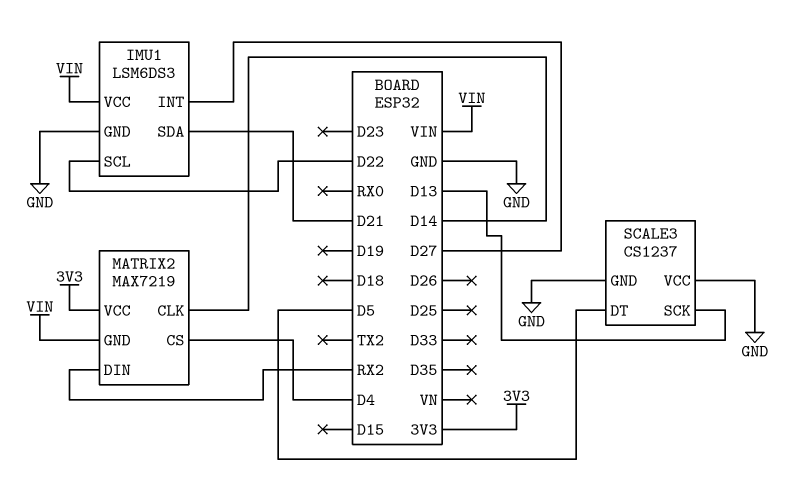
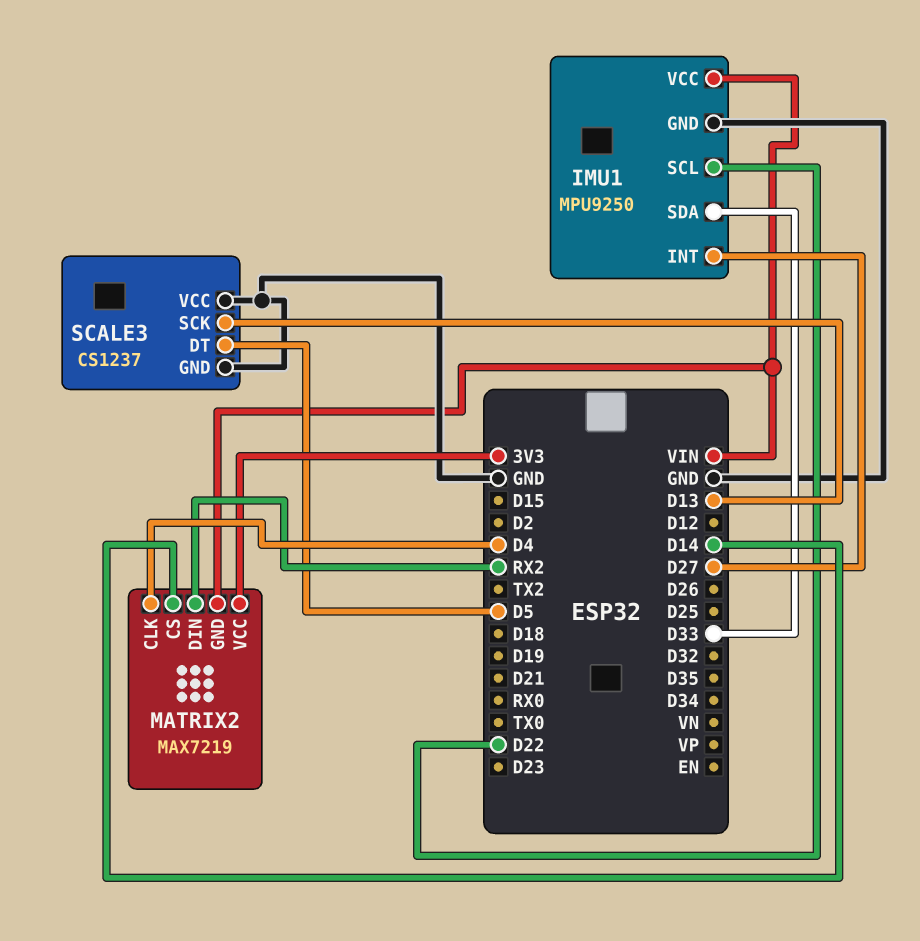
IMU1: LSM6DS3 -> MPU9250
IMU1 pin SDA: D21 -> D33
MATRIX2 pin CLK: D14 -> D4
MATRIX2 pin CS: D4 -> D14

